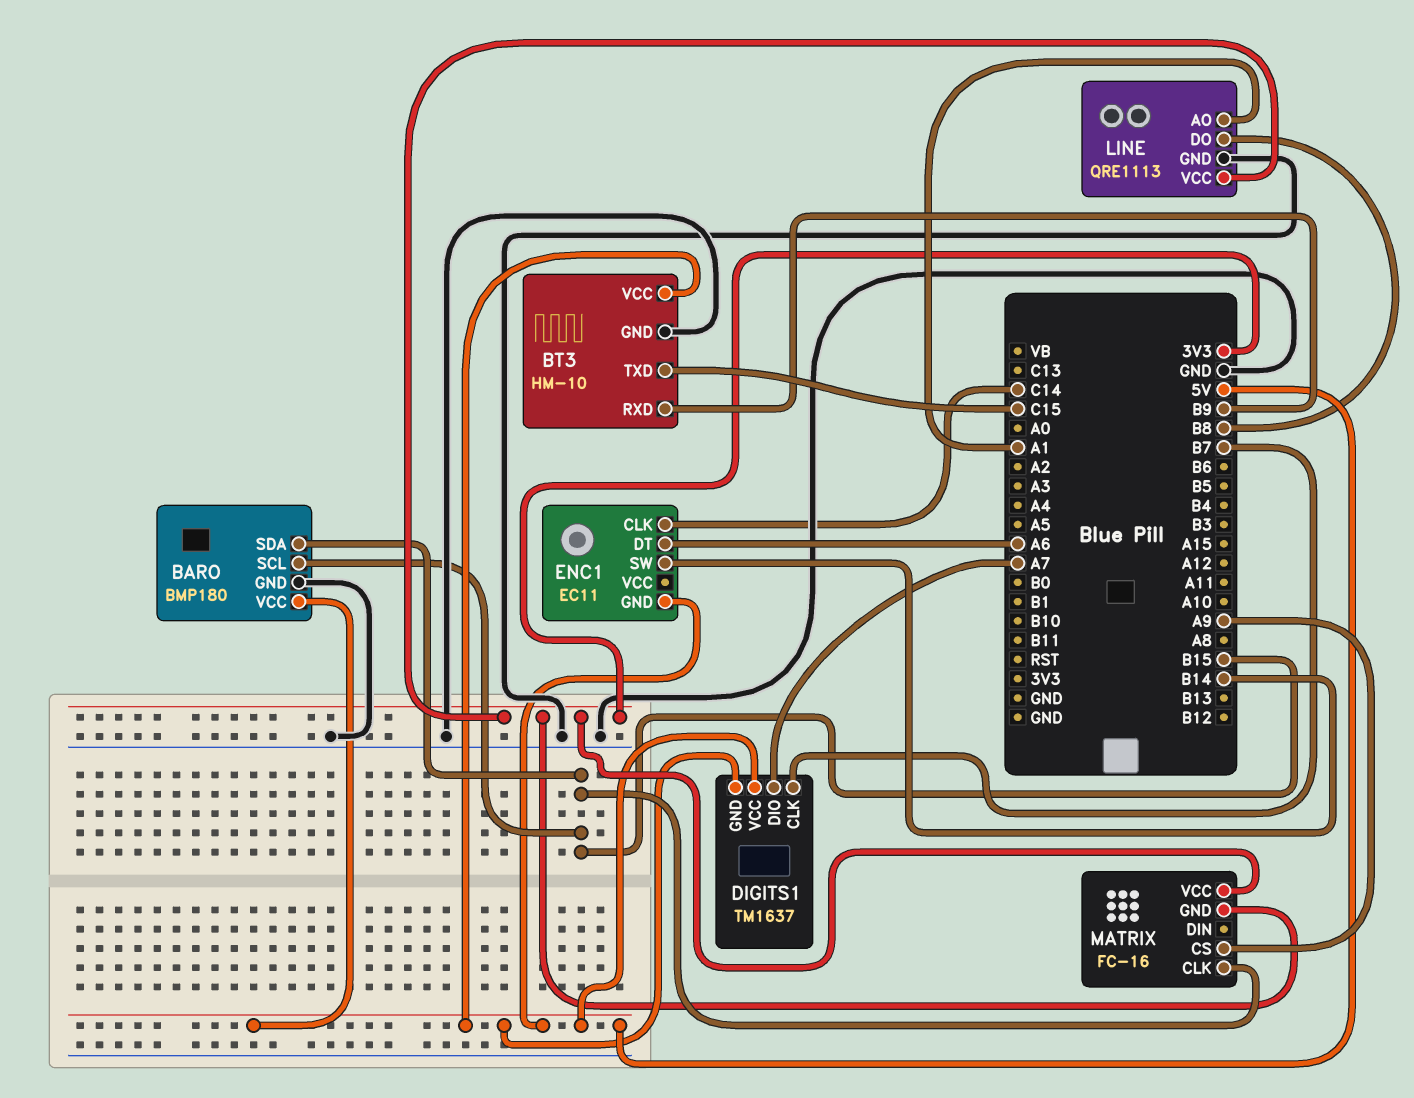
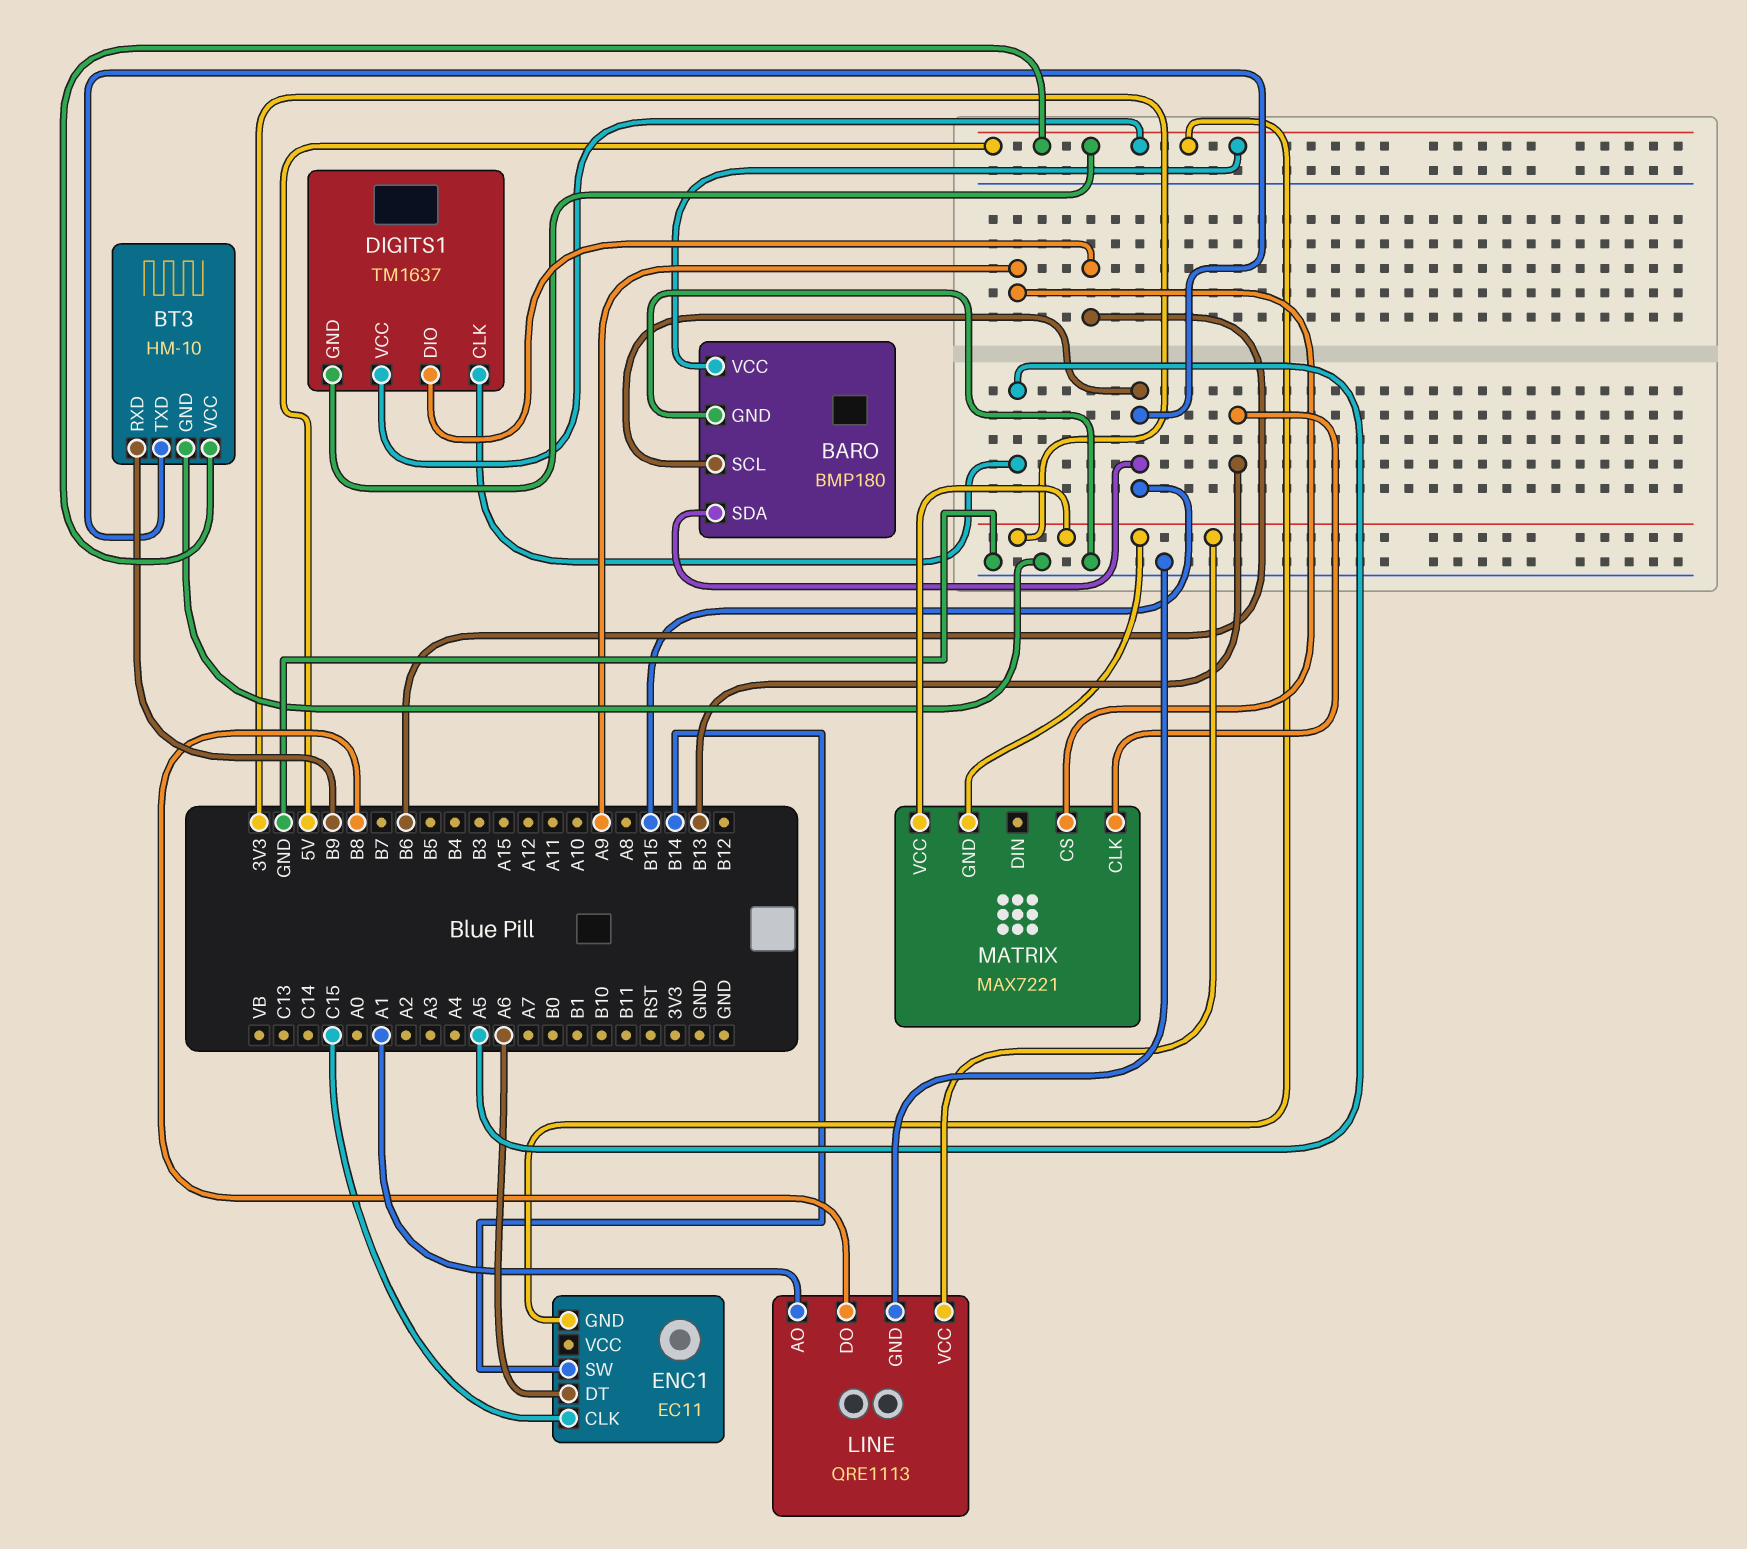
BT3 pin TXD: C15 -> B15
DIGITS1 pin CLK: B7 -> A5
DIGITS1 pin DIO: A7 -> B6
ENC1 pin CLK: C14 -> C15
MATRIX: FC-16 -> MAX7221
MATRIX pin CLK: B15 -> B13

